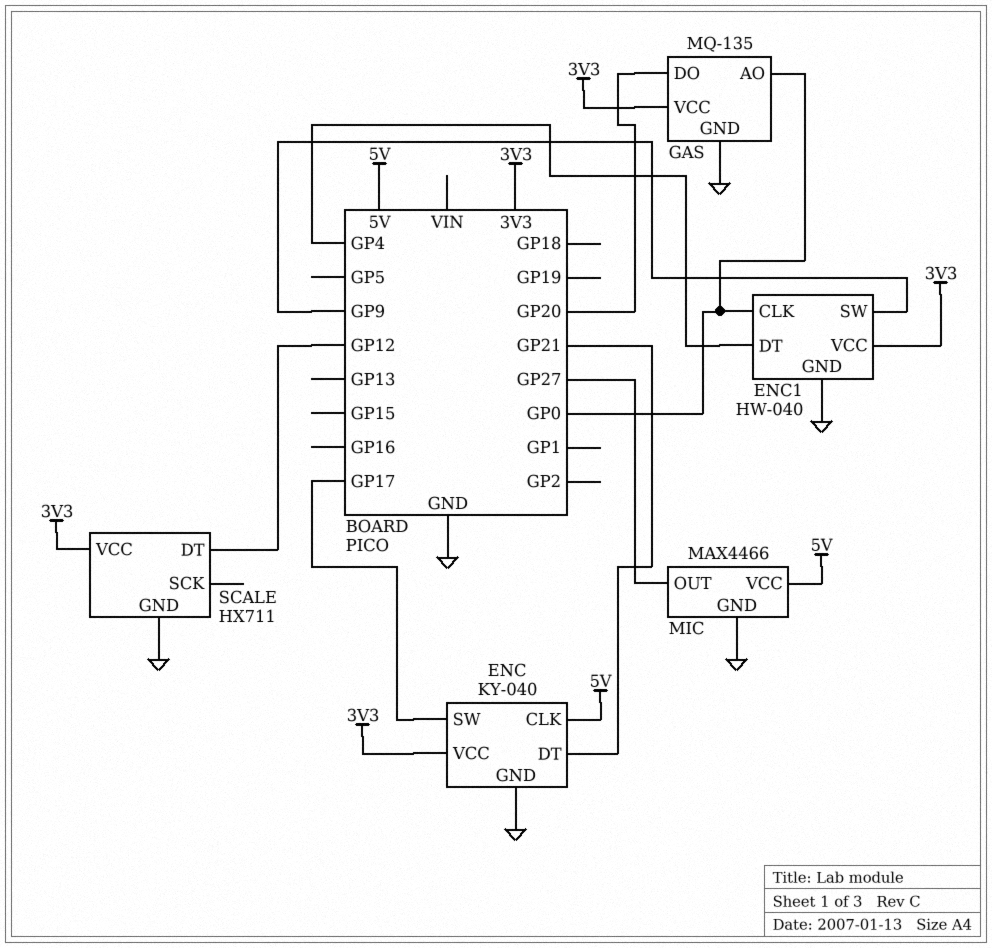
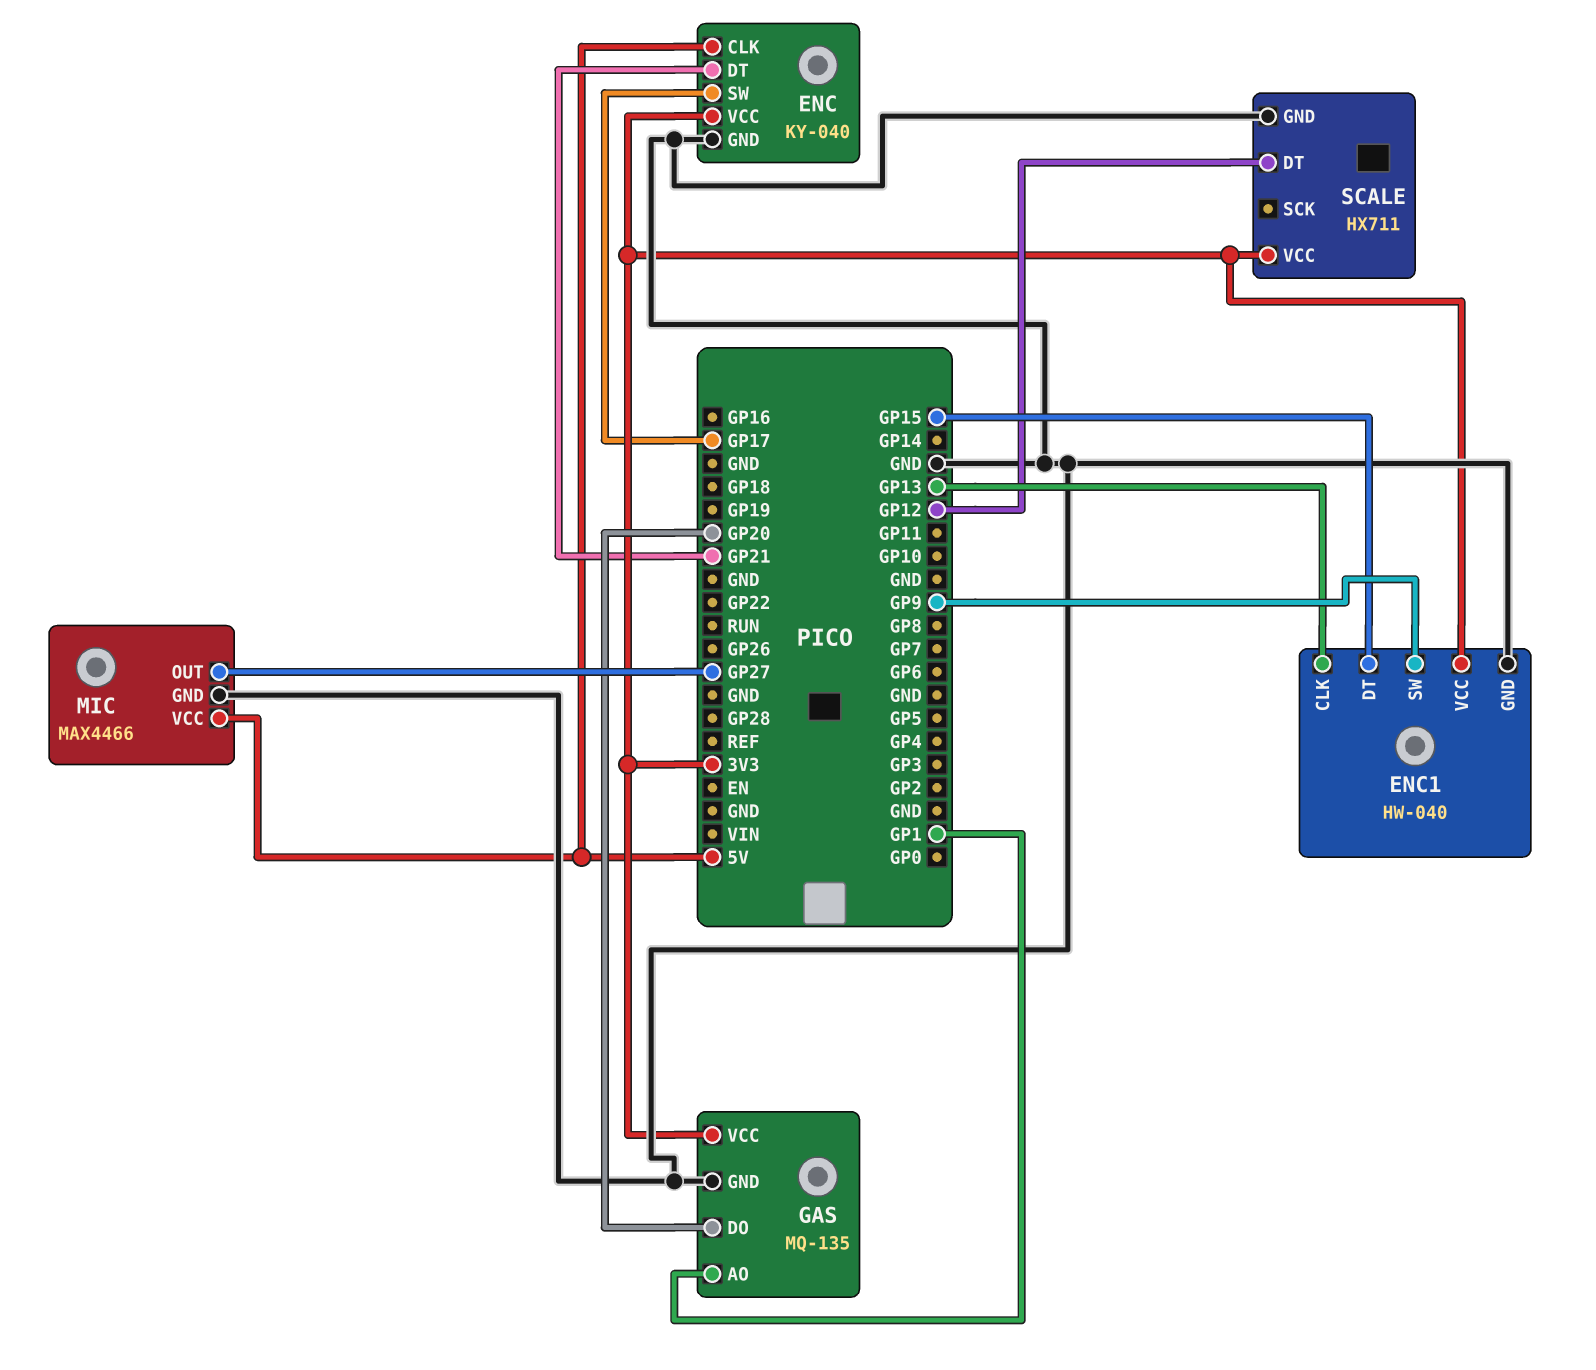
ENC1 pin CLK: GP0 -> GP13
ENC1 pin DT: GP4 -> GP15
GAS pin AO: GP0 -> GP1

